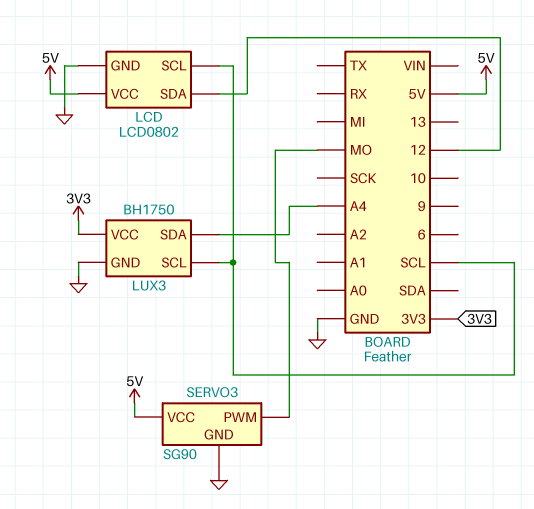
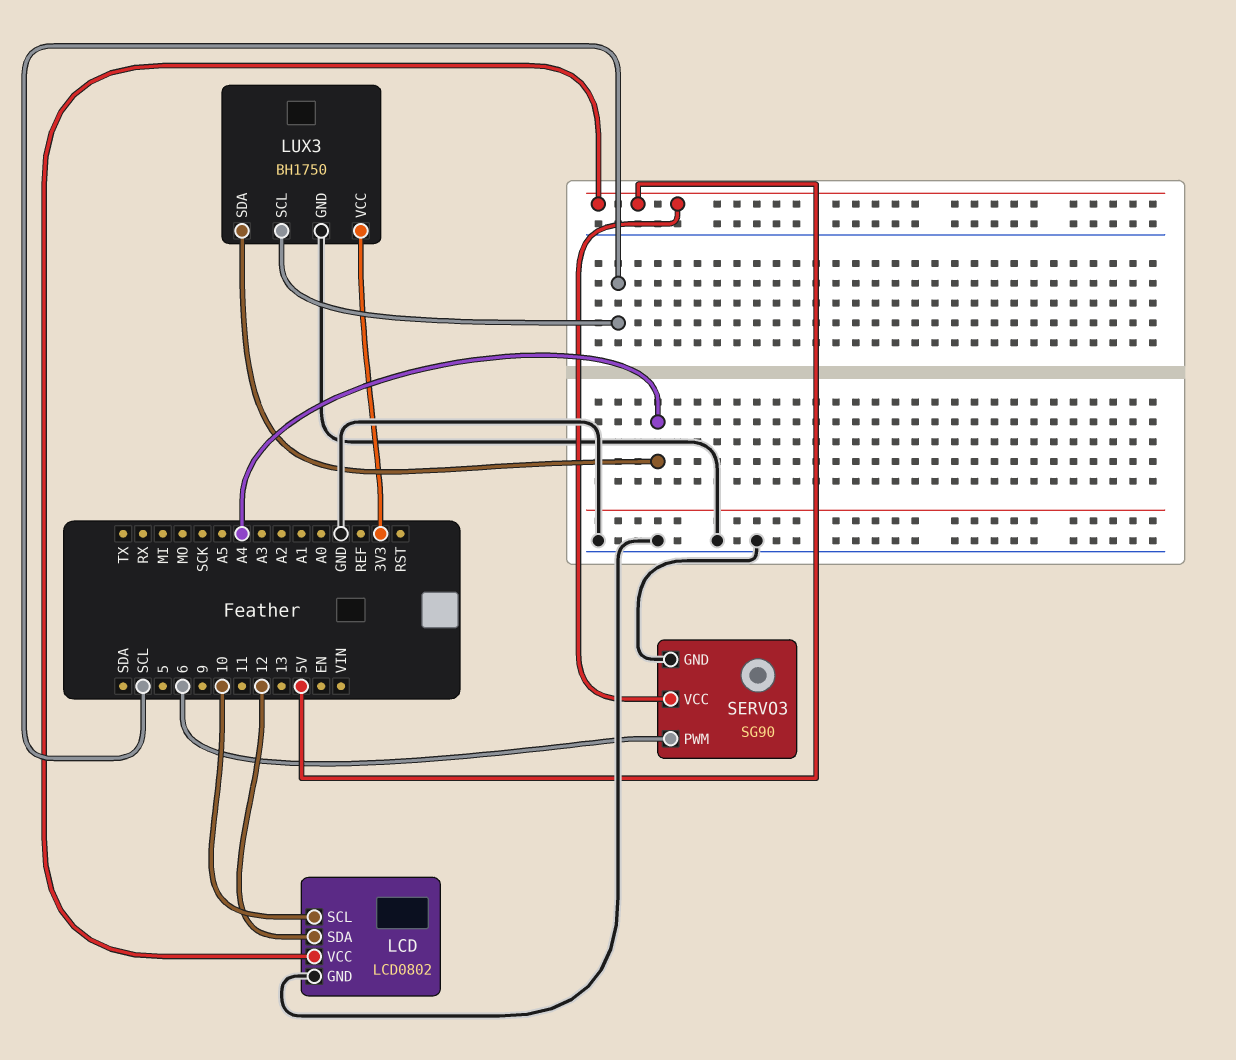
LCD pin SCL: SCL -> 10
SERVO3 pin PWM: MO -> 6

